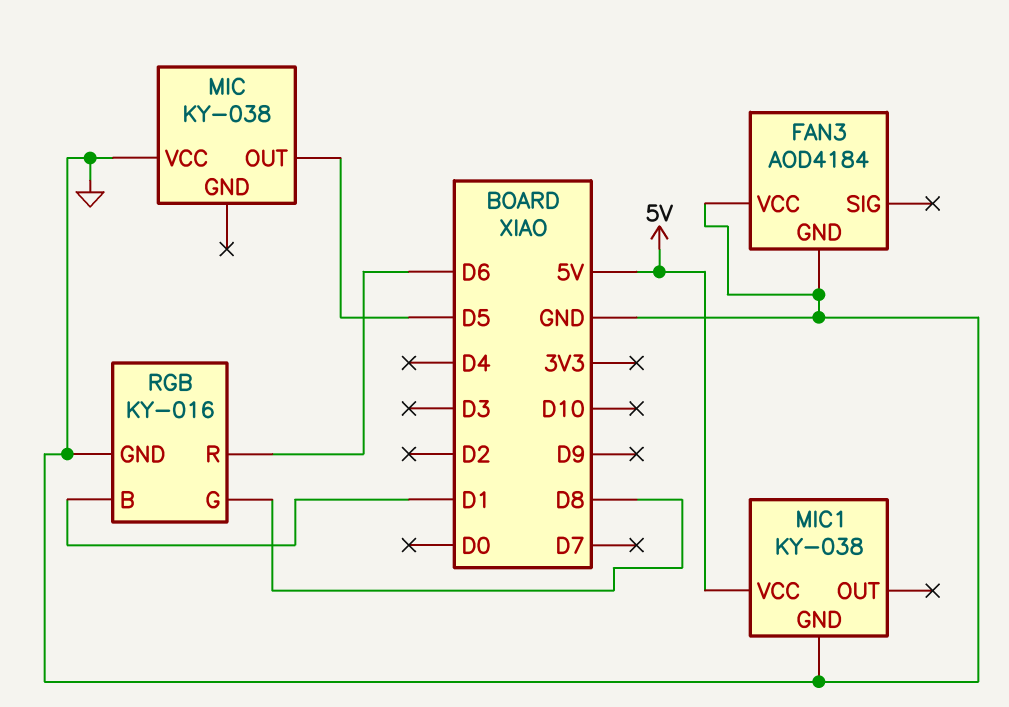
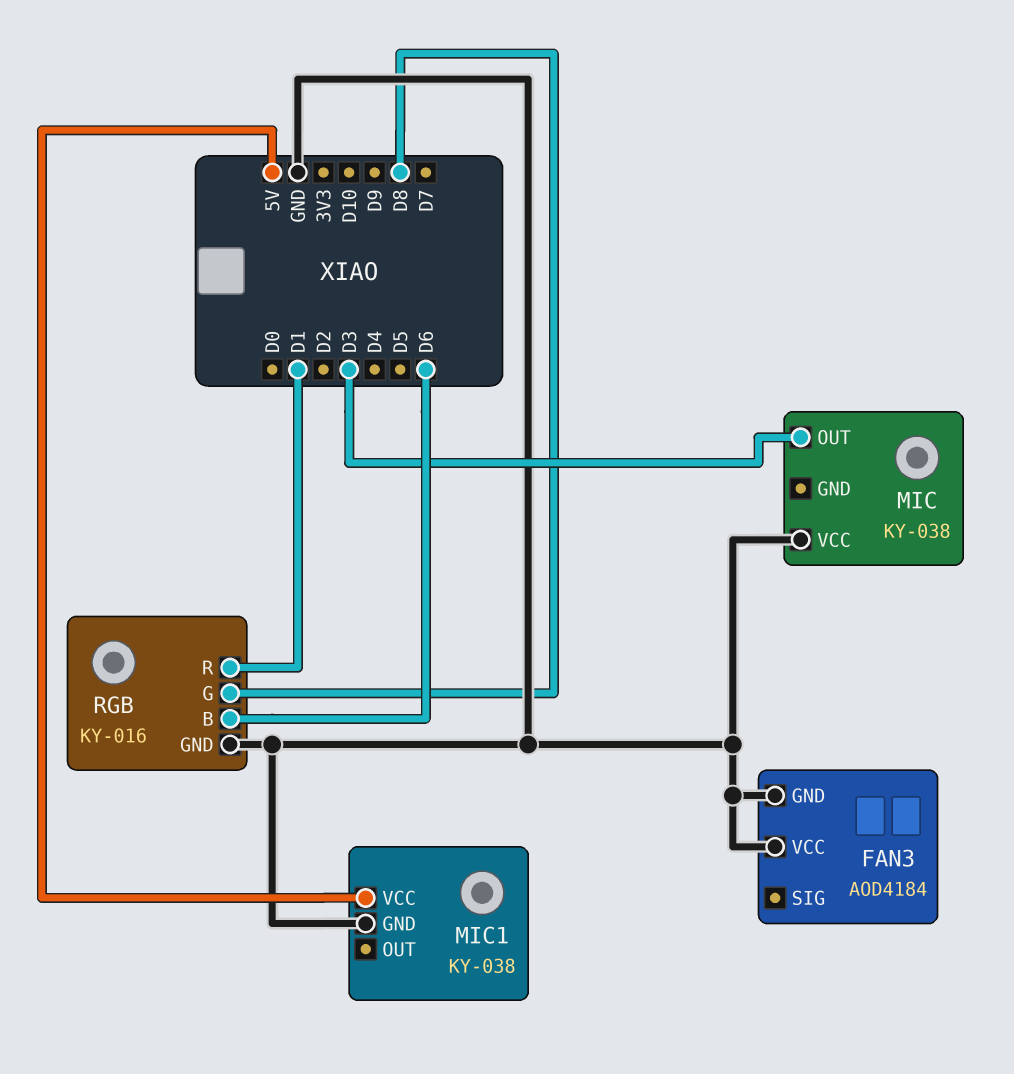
MIC pin OUT: D5 -> D3
RGB pin B: D1 -> D6
RGB pin R: D6 -> D1

